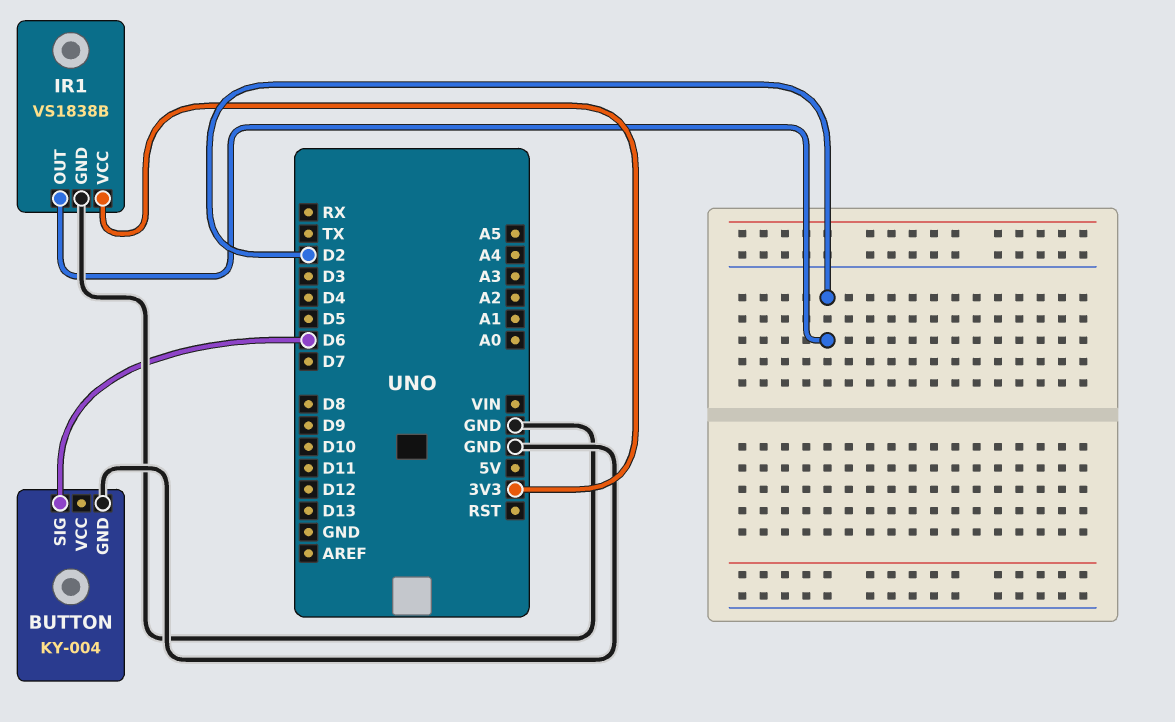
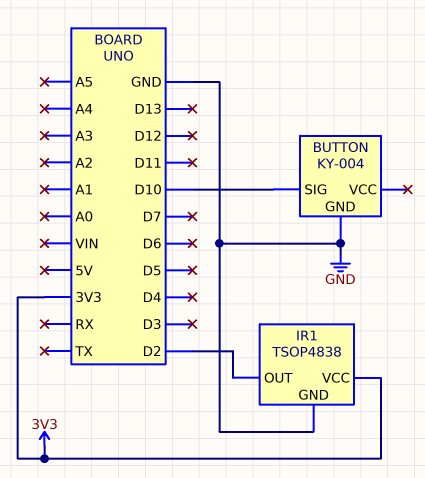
BUTTON pin SIG: D6 -> D10
IR1: VS1838B -> TSOP4838

